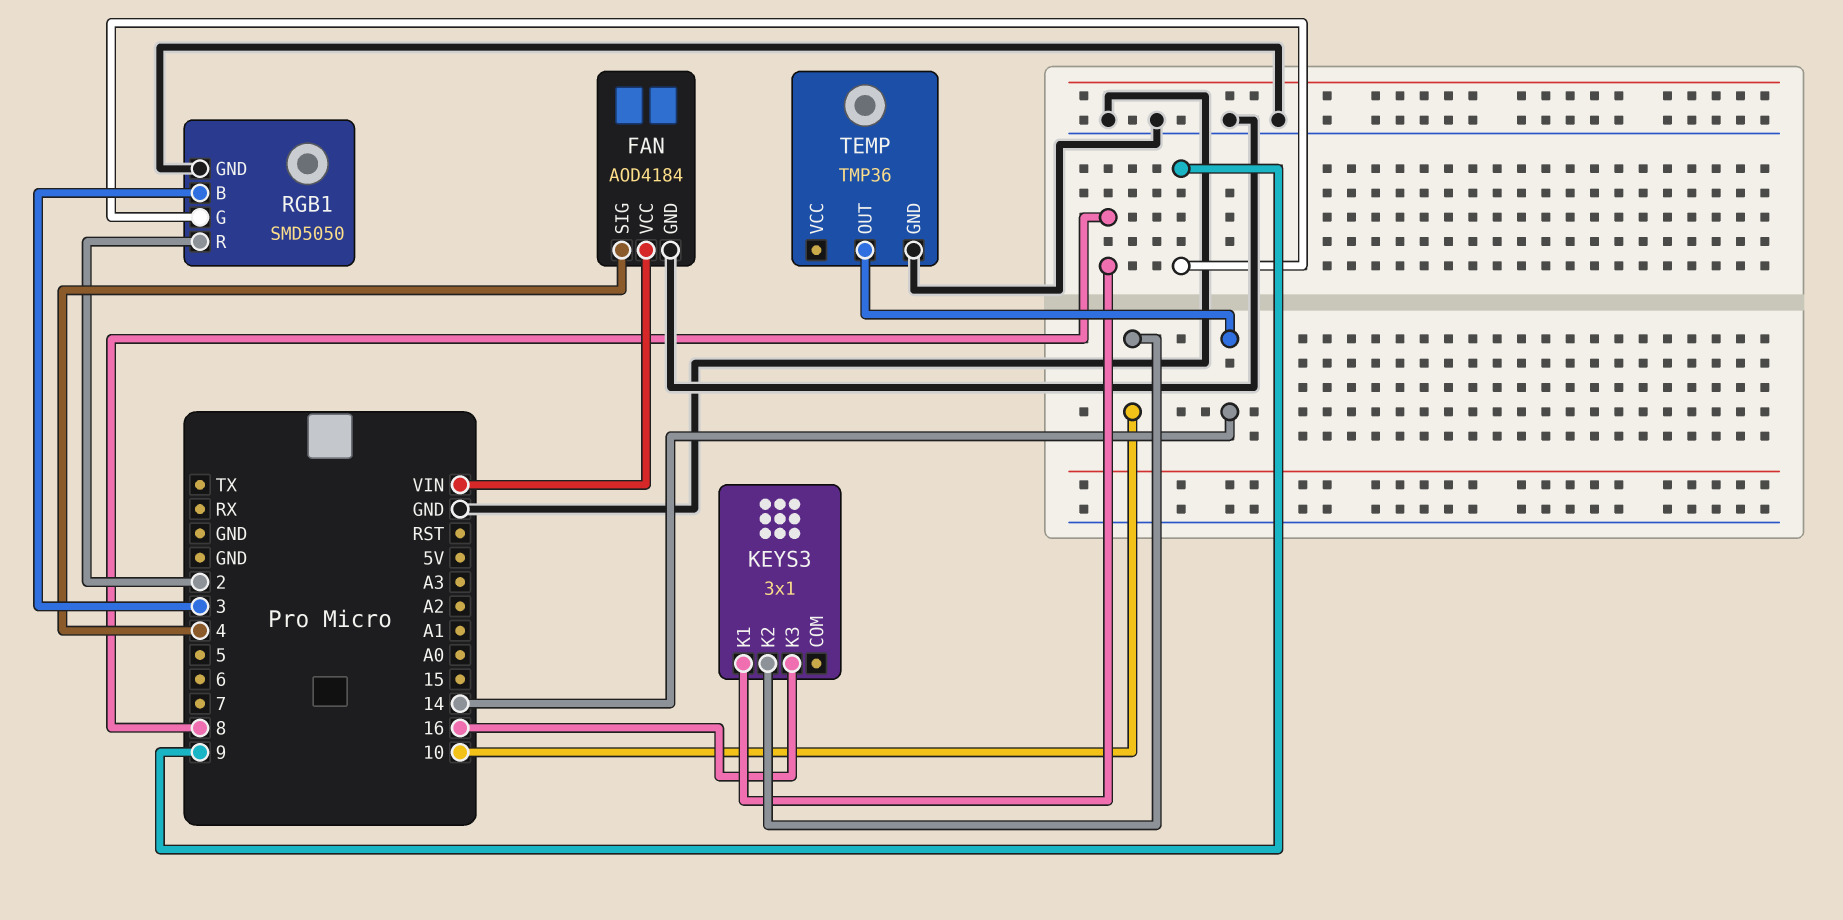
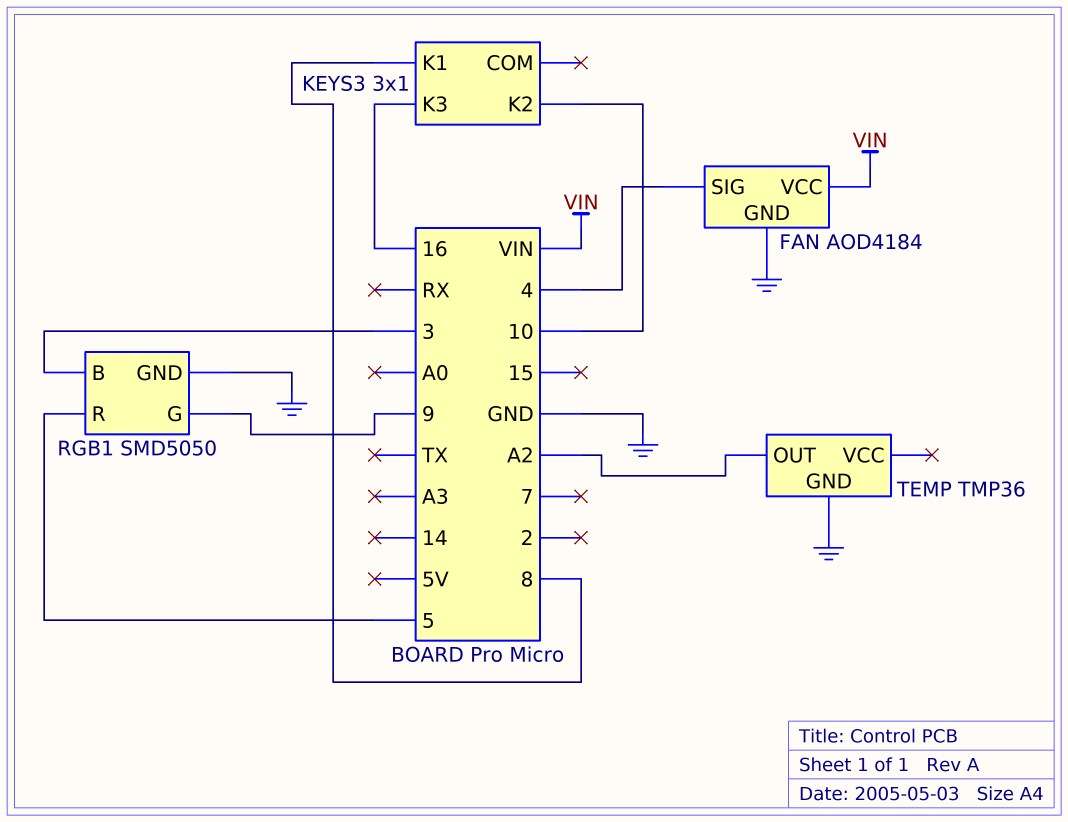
RGB1 pin R: 2 -> 5
TEMP pin OUT: 14 -> A2

